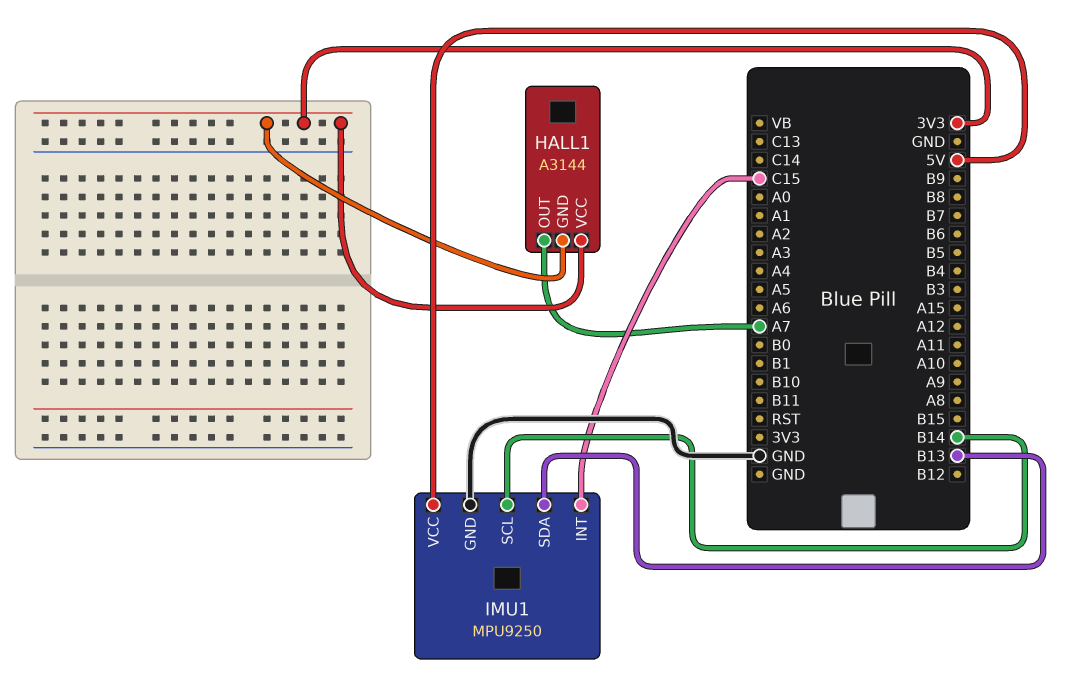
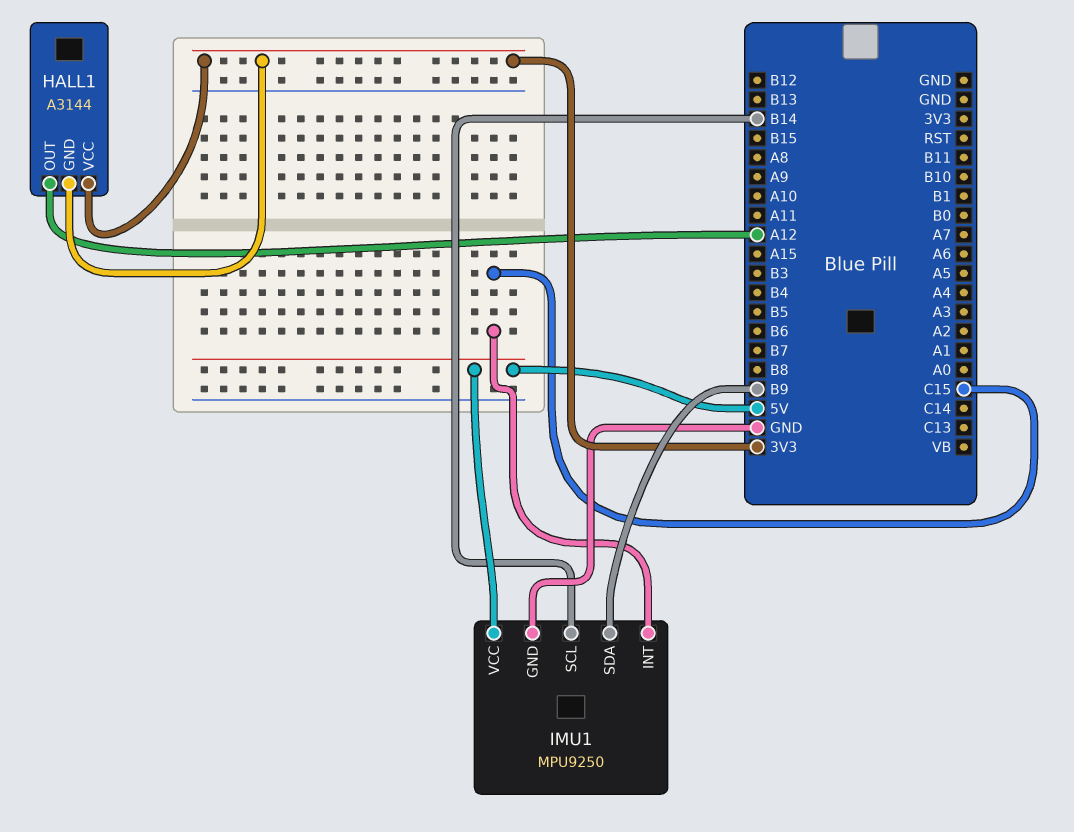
HALL1 pin OUT: A7 -> A12
IMU1 pin SDA: B13 -> B9

